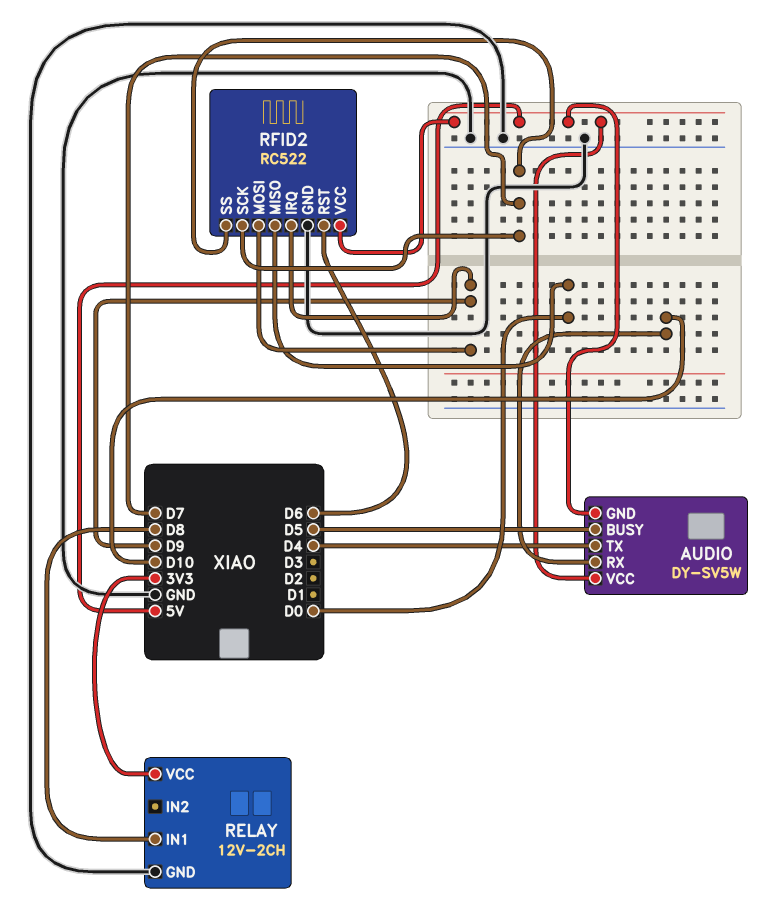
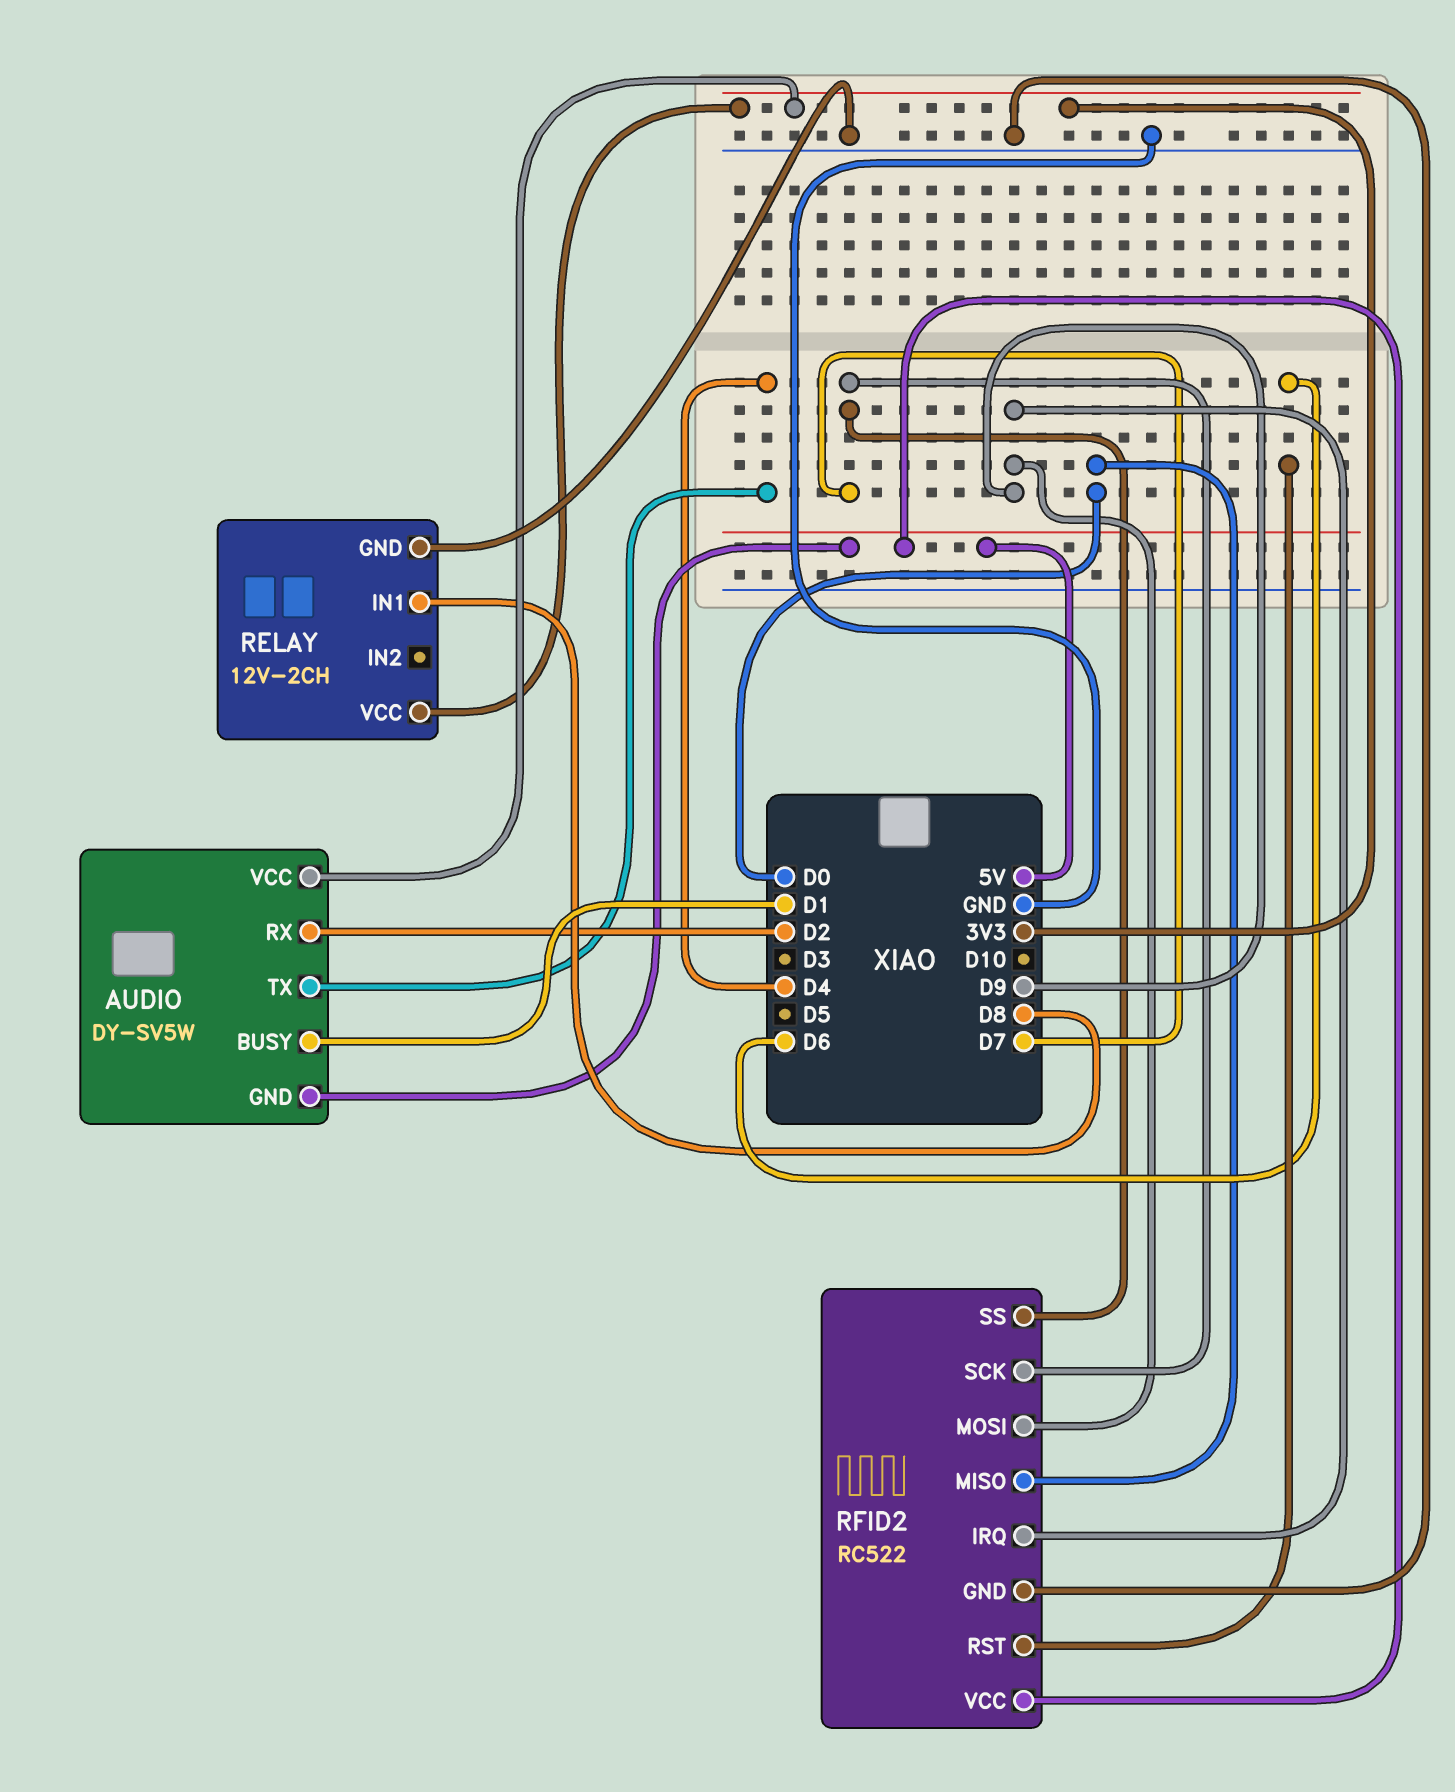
AUDIO pin BUSY: D5 -> D1
AUDIO pin RX: D10 -> D2
AUDIO pin VCC: 5V -> 3V3

